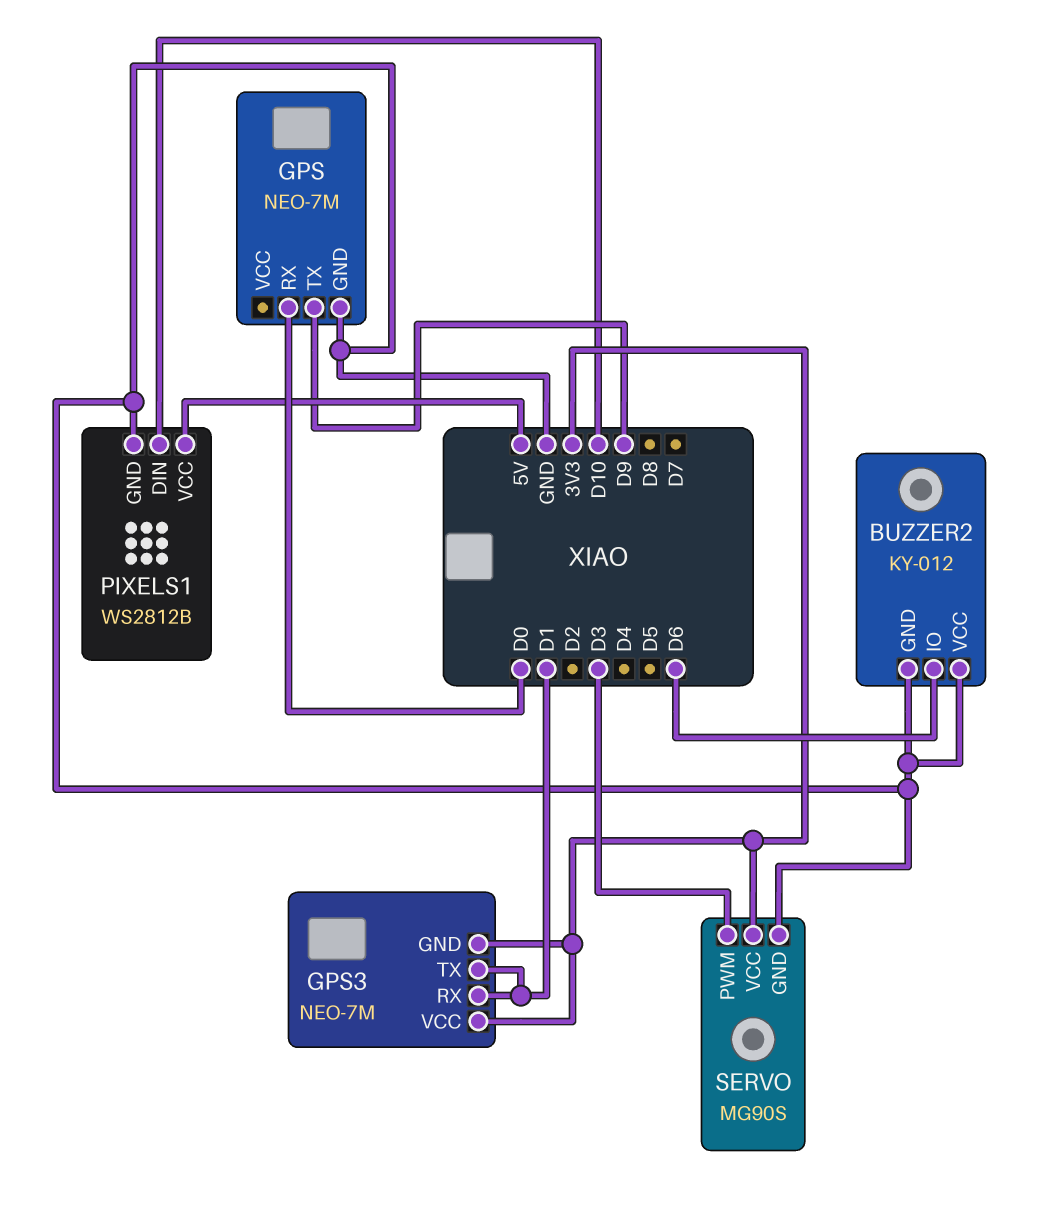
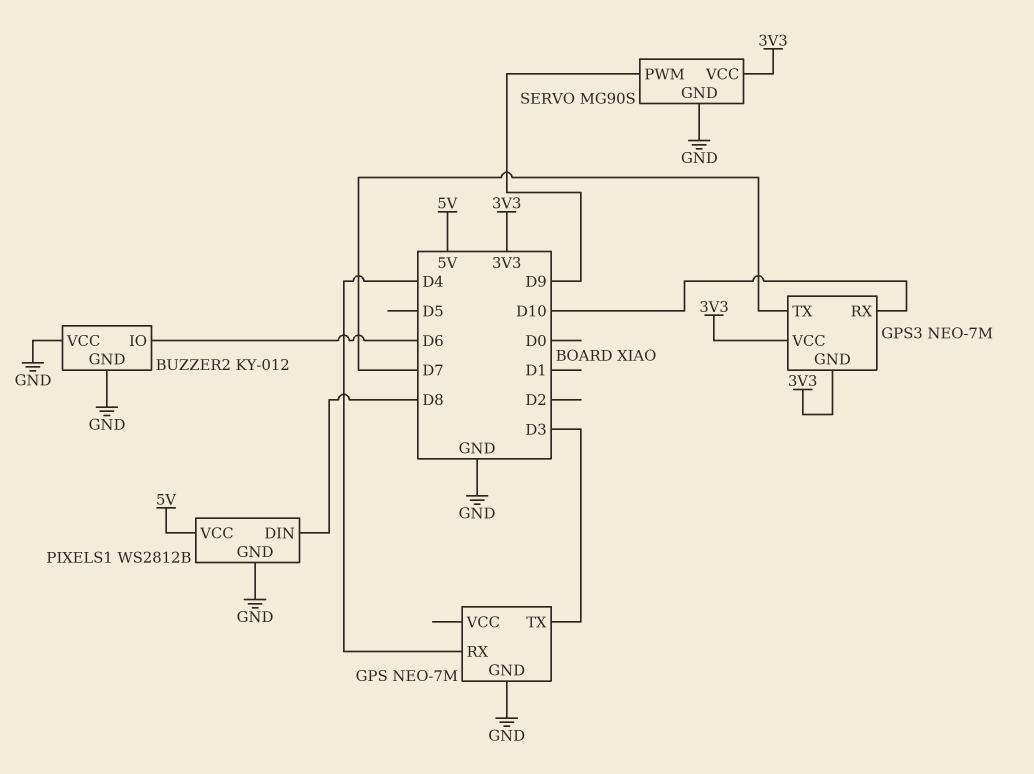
GPS pin RX: D0 -> D4
GPS pin TX: D9 -> D3
GPS3 pin RX: D1 -> D10
GPS3 pin TX: D1 -> D7
PIXELS1 pin DIN: D10 -> D8
SERVO pin PWM: D3 -> D9

